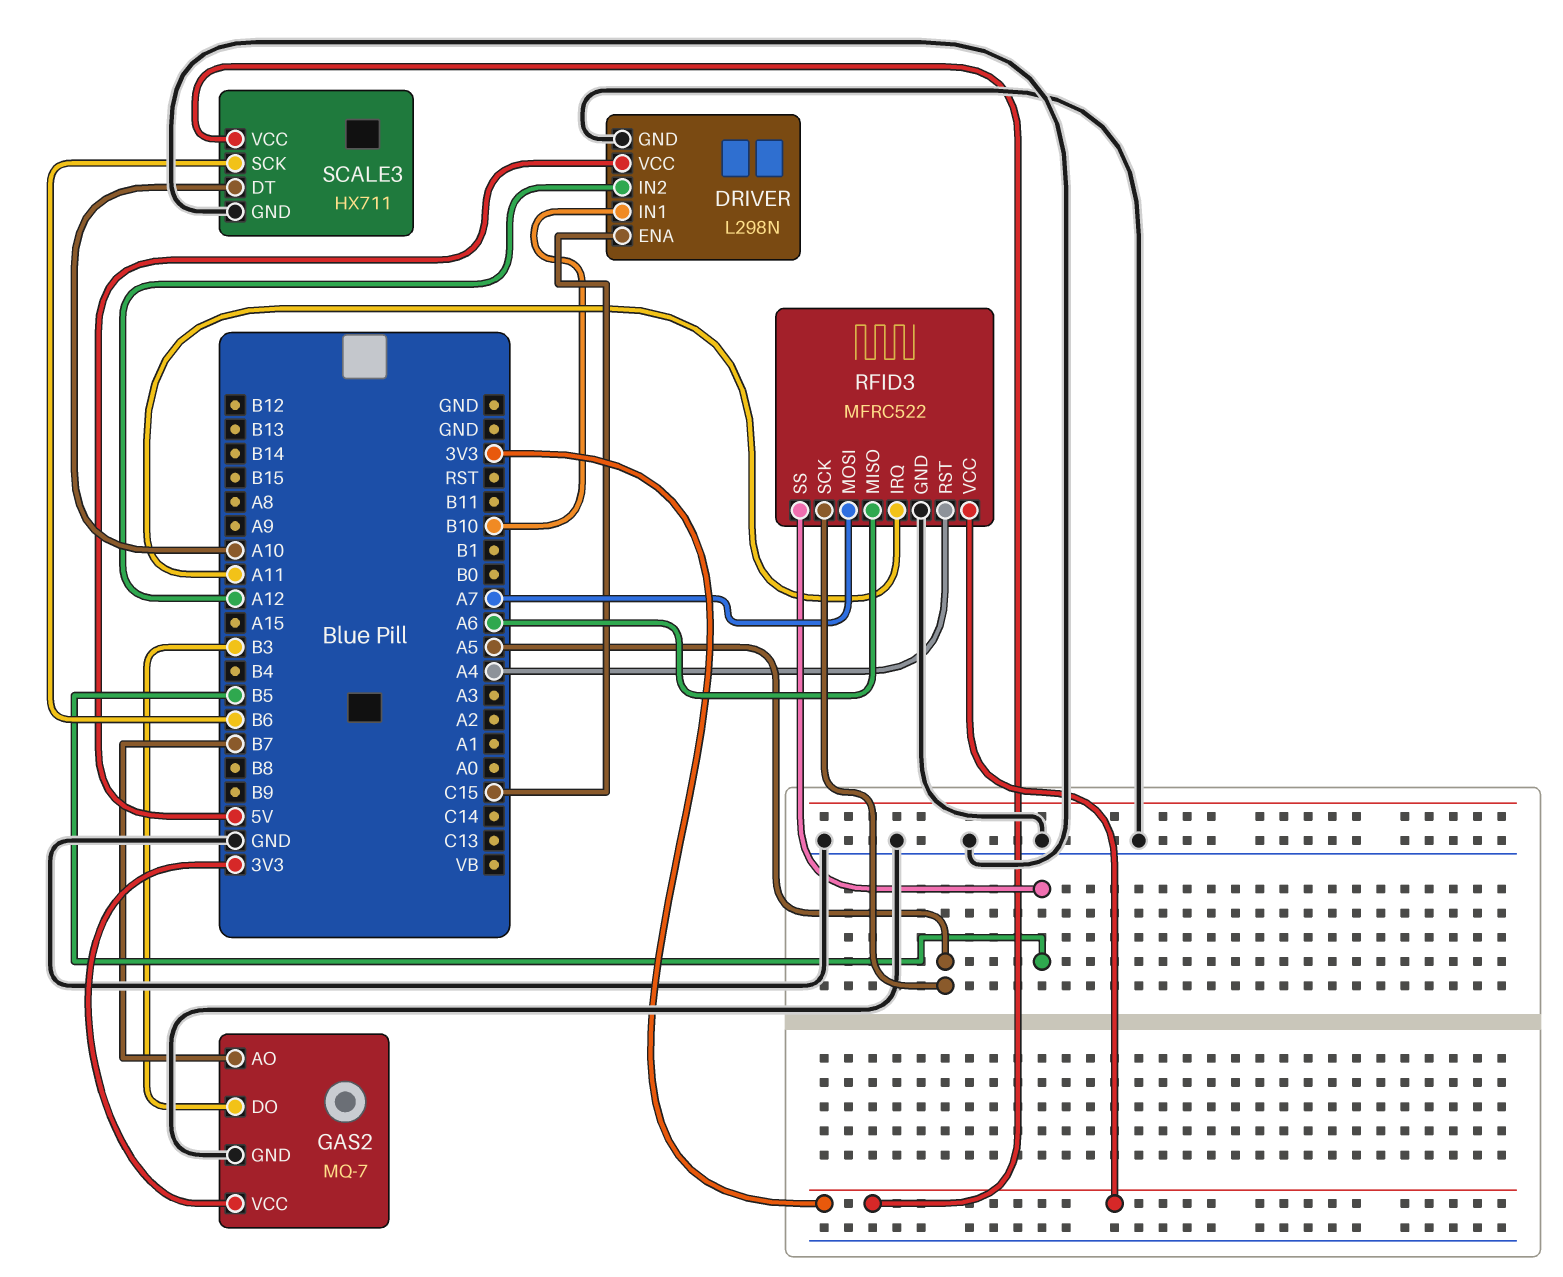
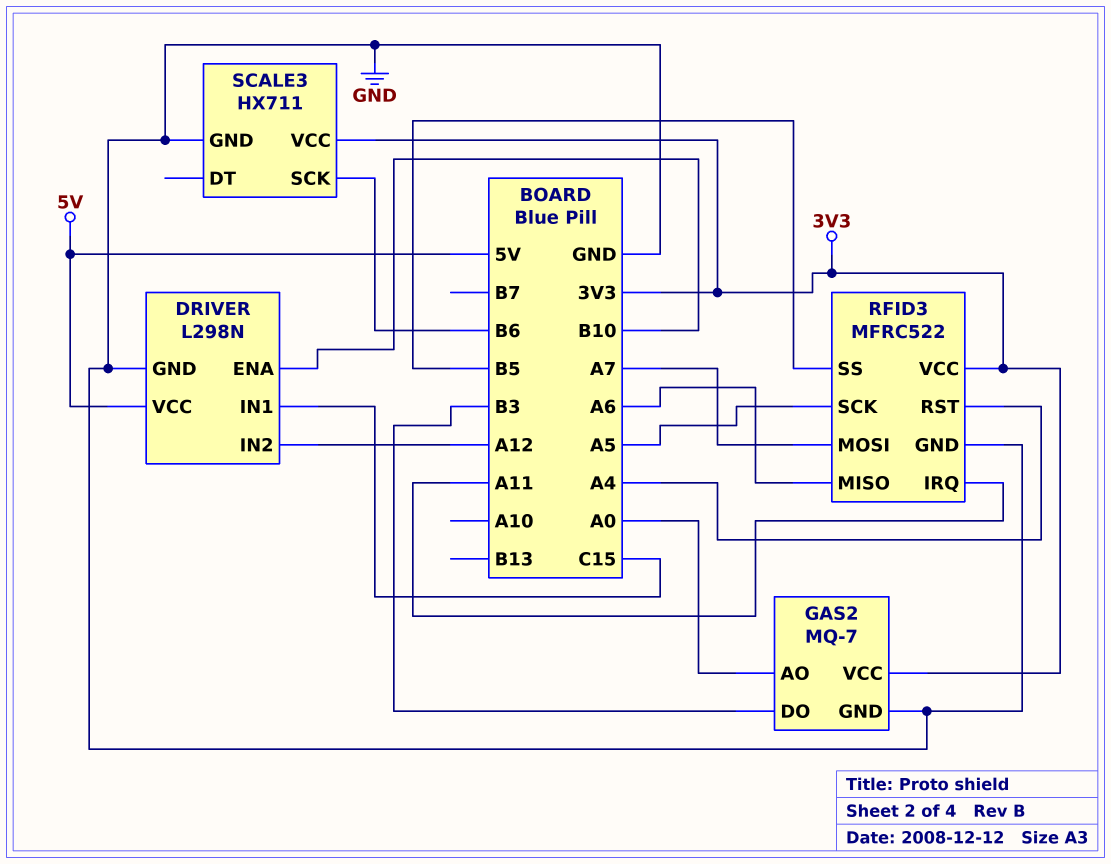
DRIVER pin ENA: C15 -> B10
DRIVER pin IN1: B10 -> C15
GAS2 pin AO: B7 -> A0
SCALE3 pin DT: A10 -> none

